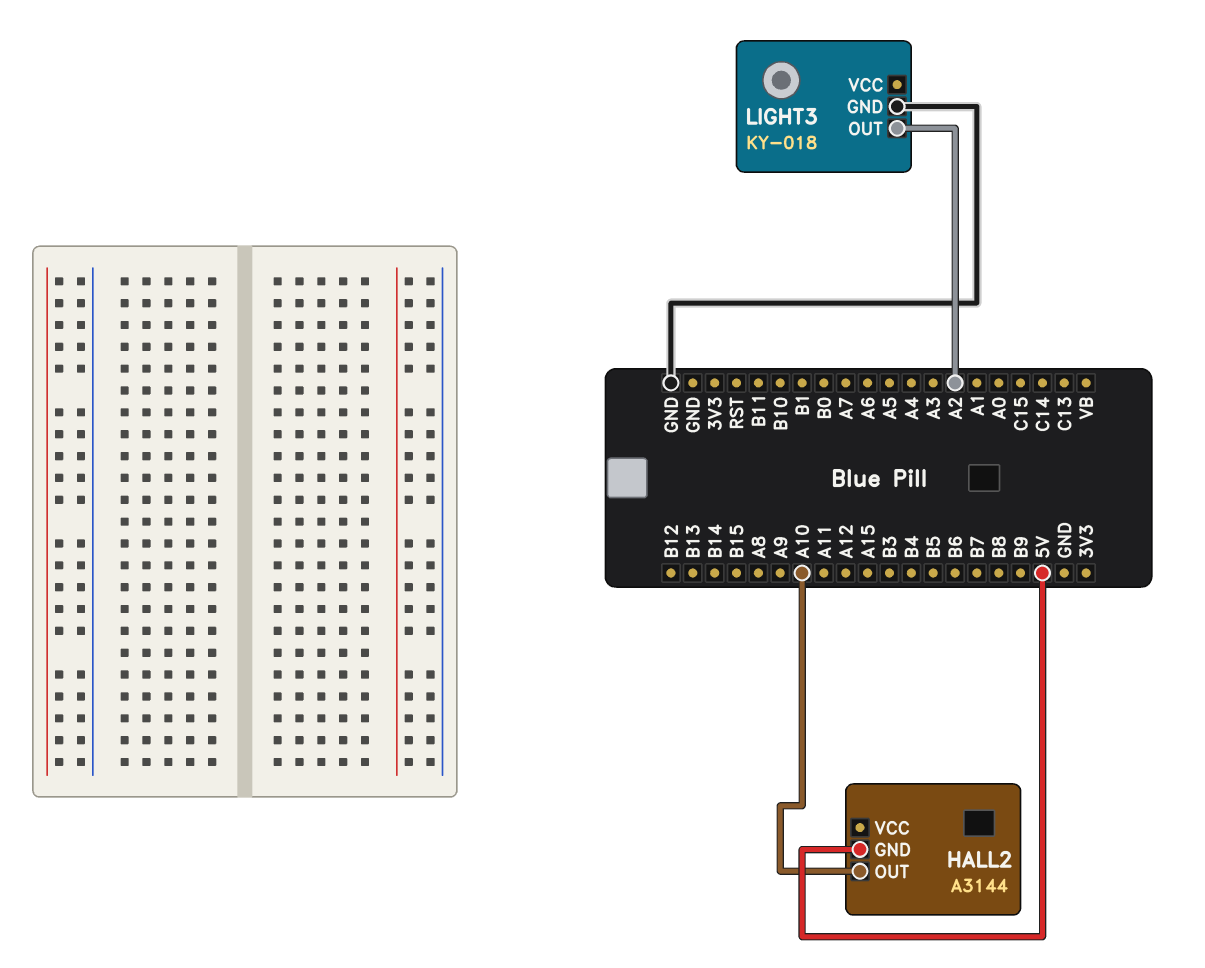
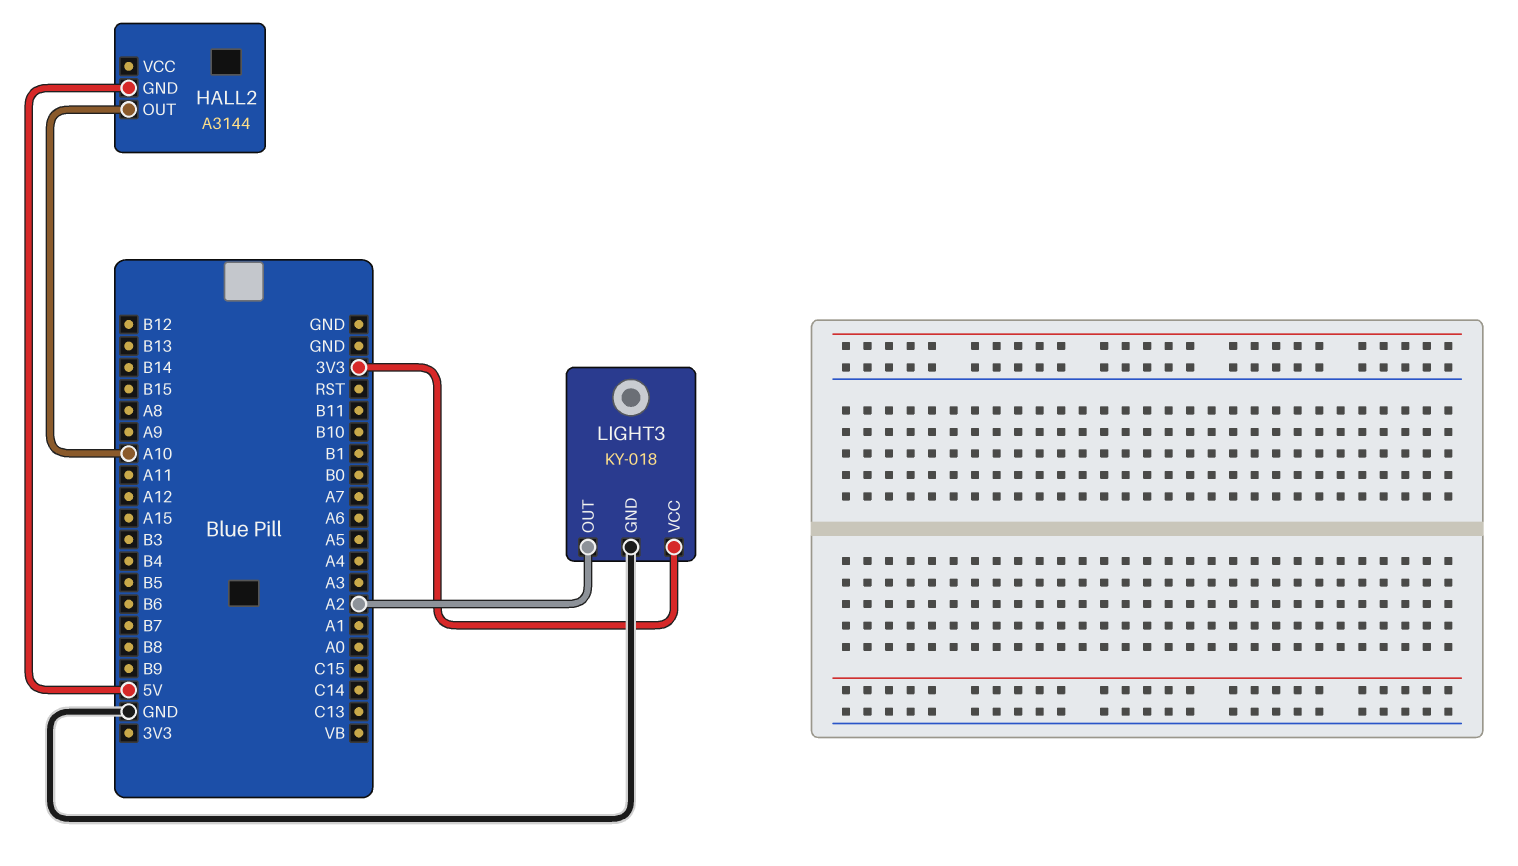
LIGHT3 pin VCC: none -> 3V3

